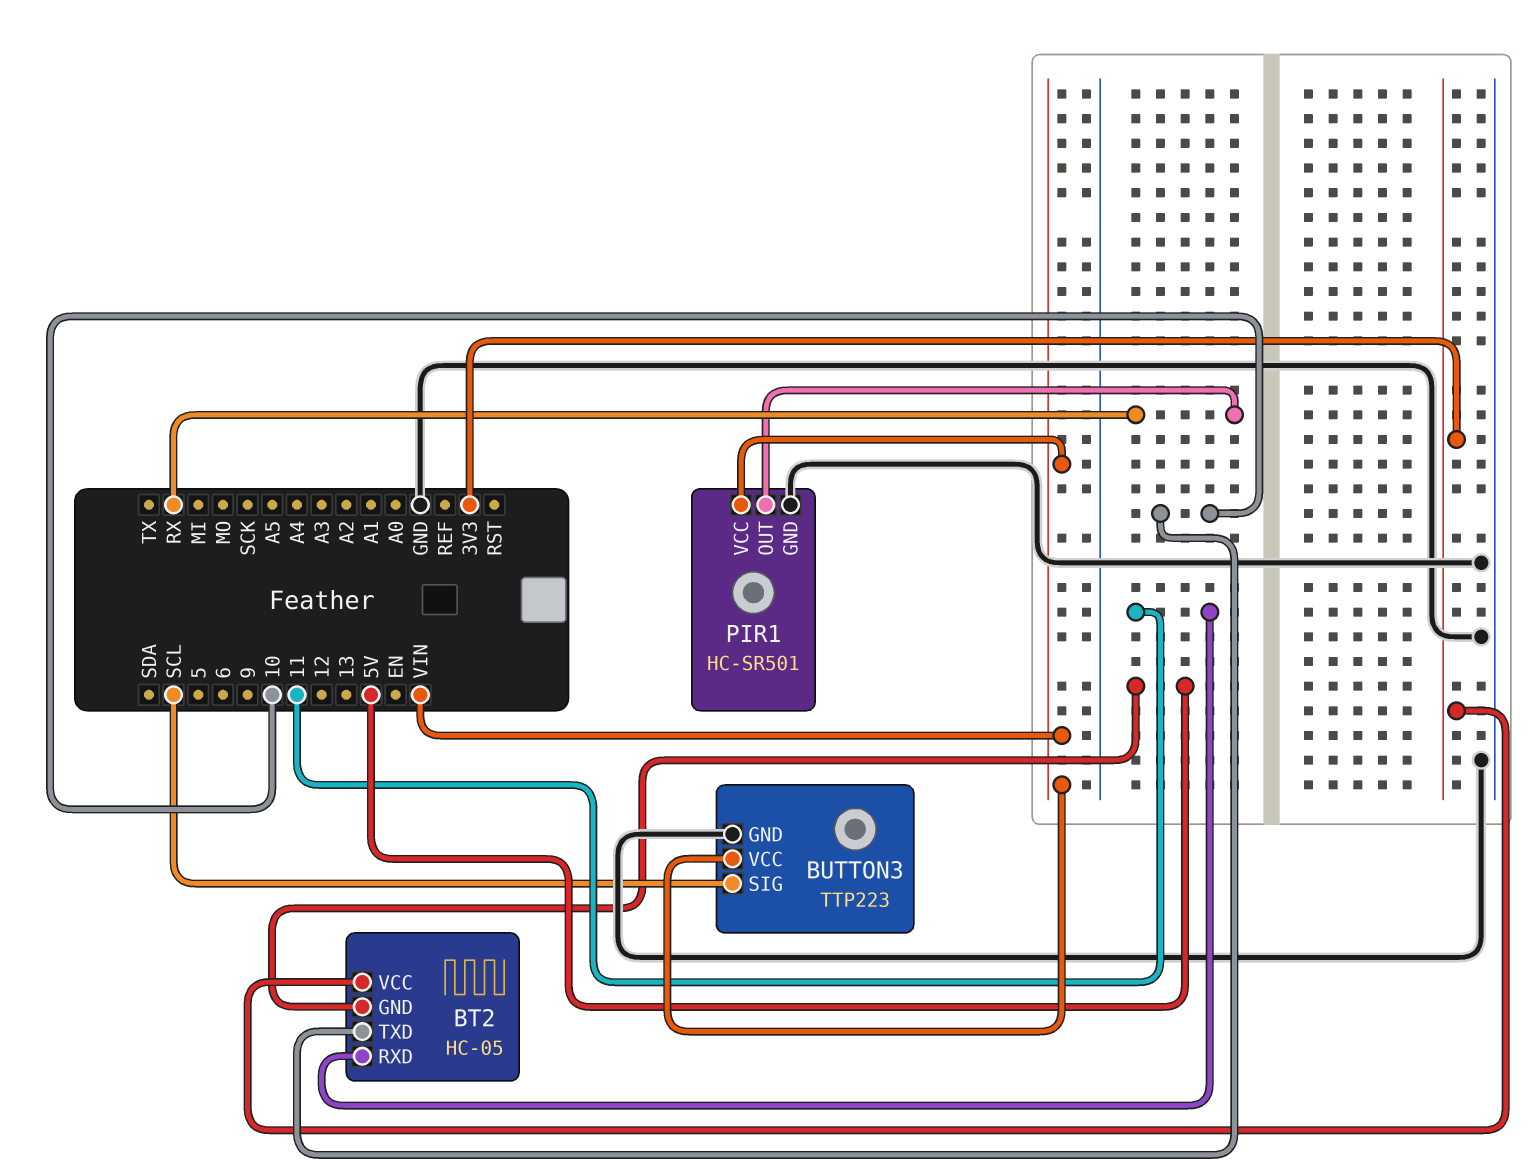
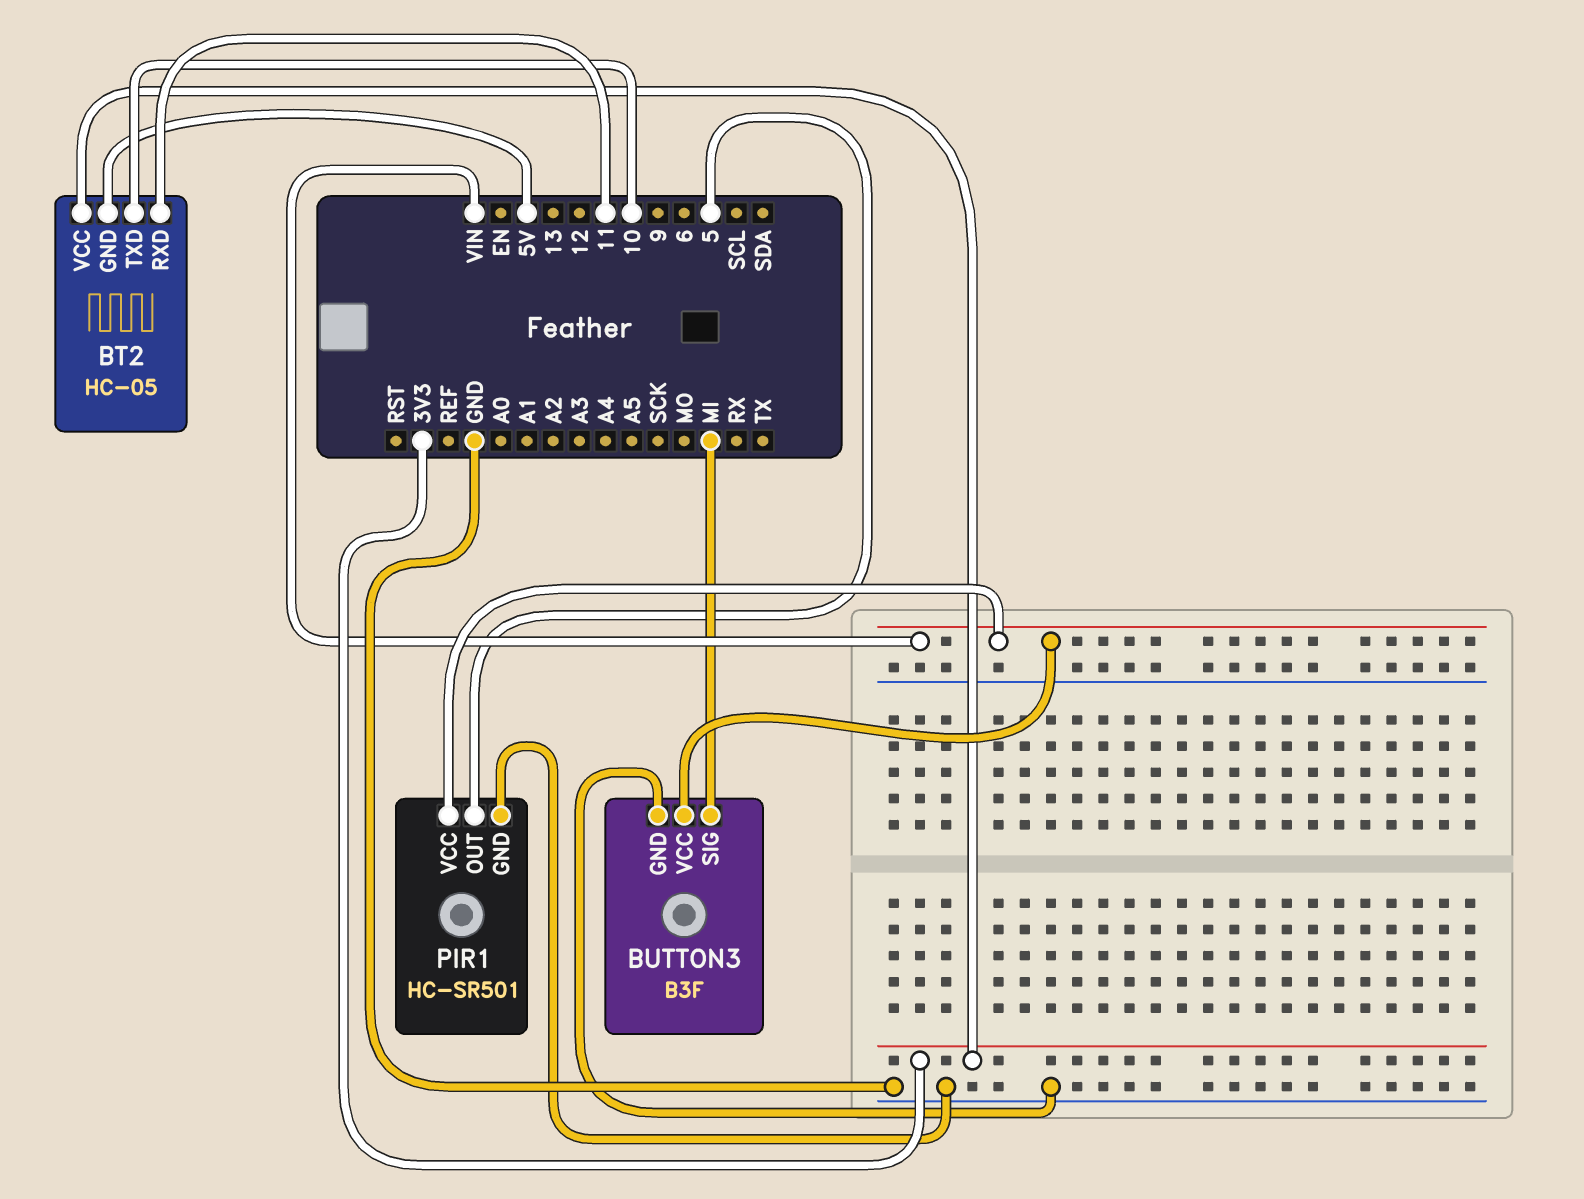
BUTTON3: TTP223 -> B3F
BUTTON3 pin SIG: SCL -> MI
PIR1 pin OUT: RX -> 5

